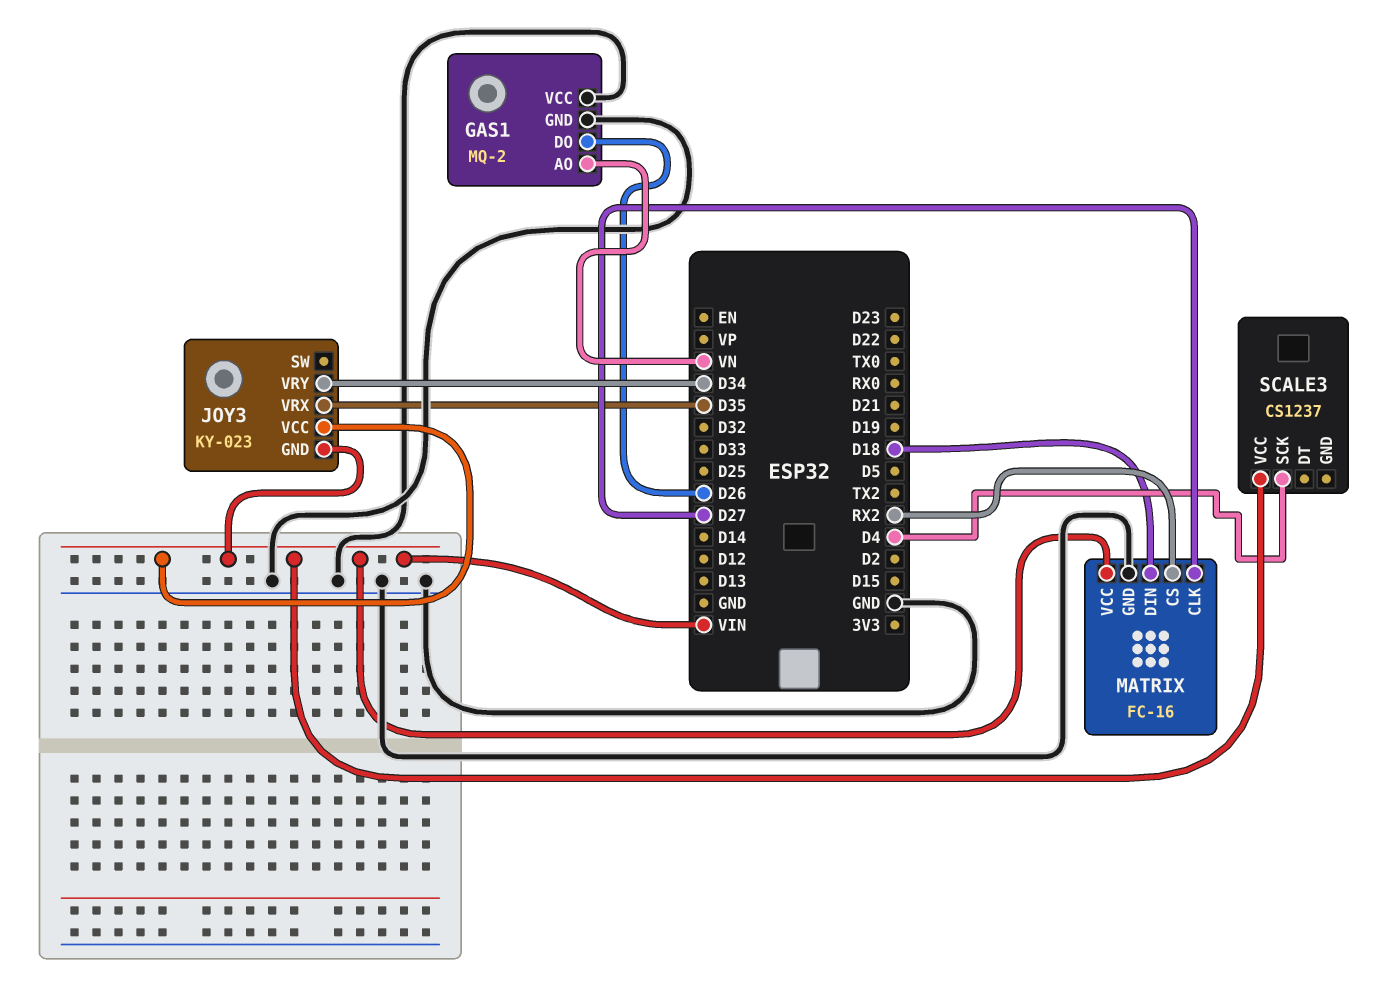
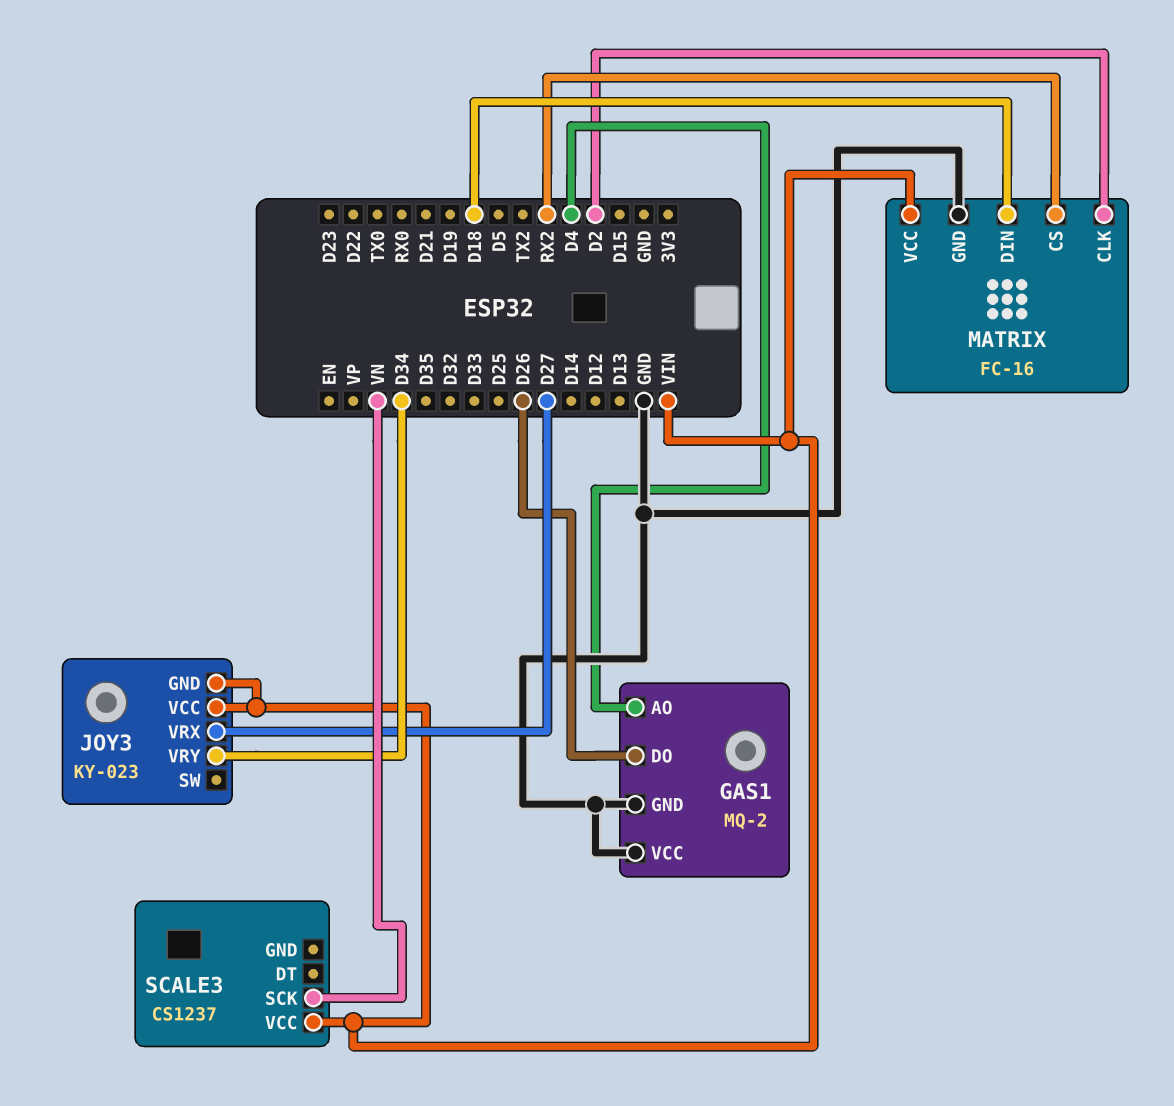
GAS1 pin AO: VN -> D4
JOY3 pin VRX: D35 -> D27
MATRIX pin CLK: D27 -> D2
SCALE3 pin SCK: D4 -> VN

